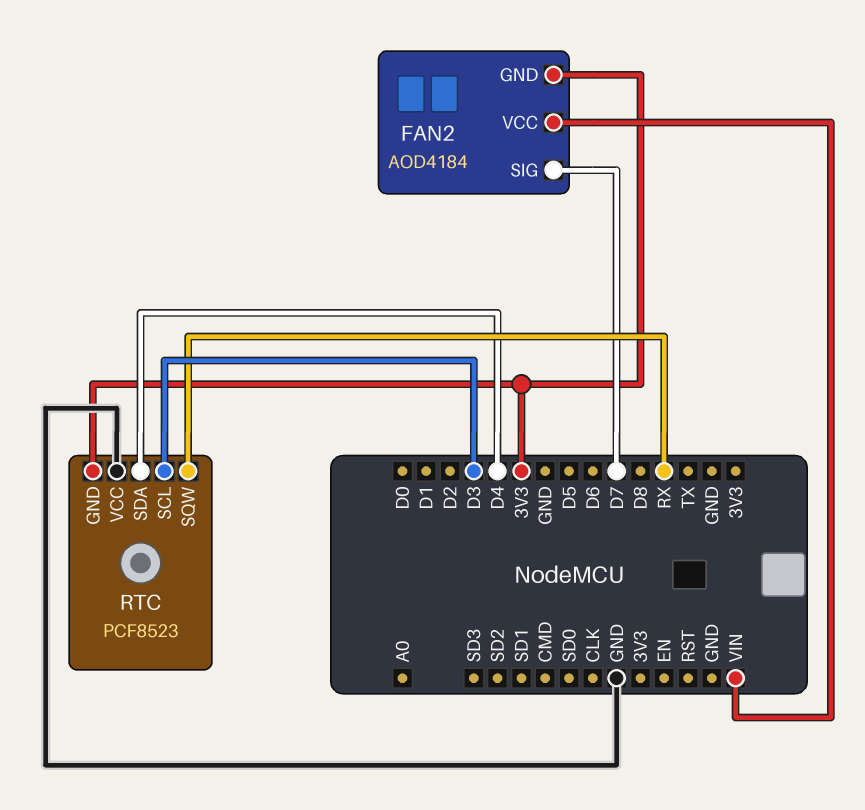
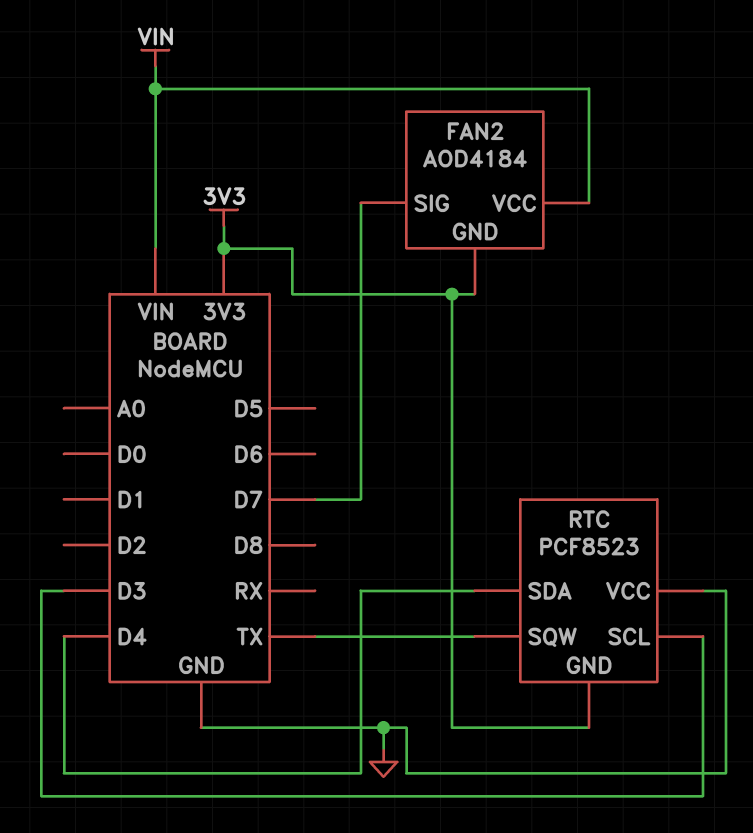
RTC pin SQW: RX -> TX

